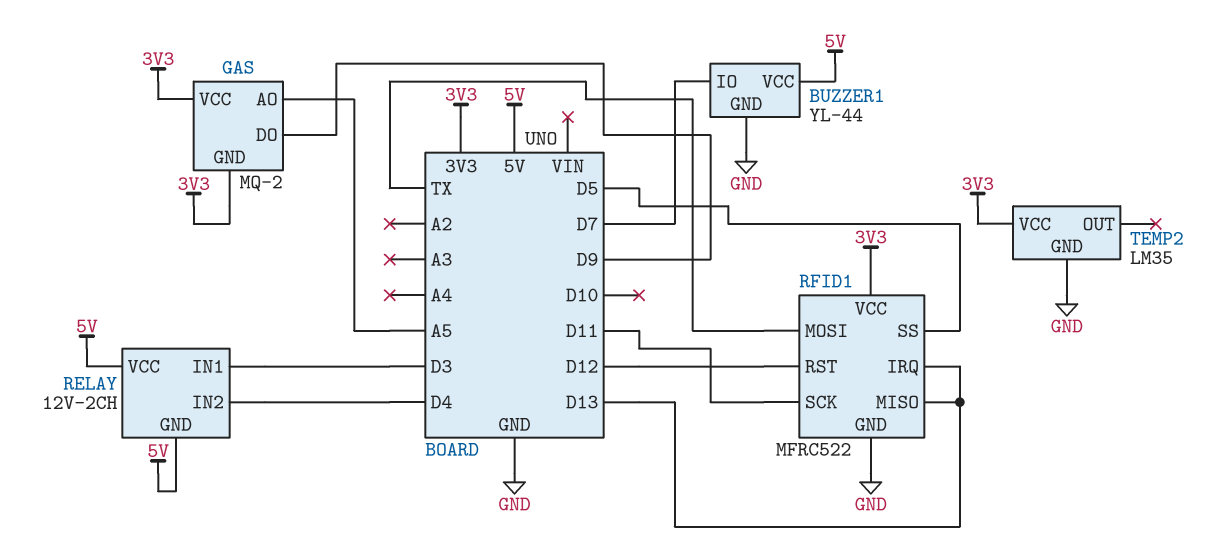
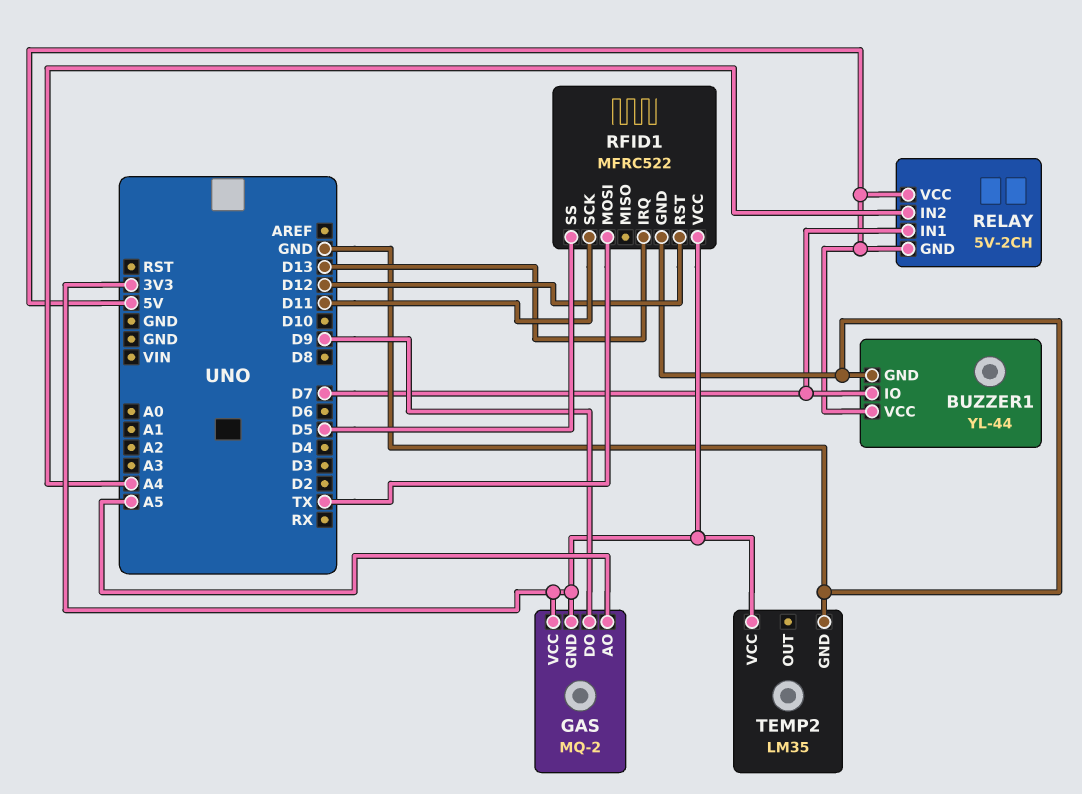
RELAY: 12V-2CH -> 5V-2CH
RELAY pin IN1: D3 -> D7
RELAY pin IN2: D4 -> A4
RFID1 pin MISO: D13 -> none

